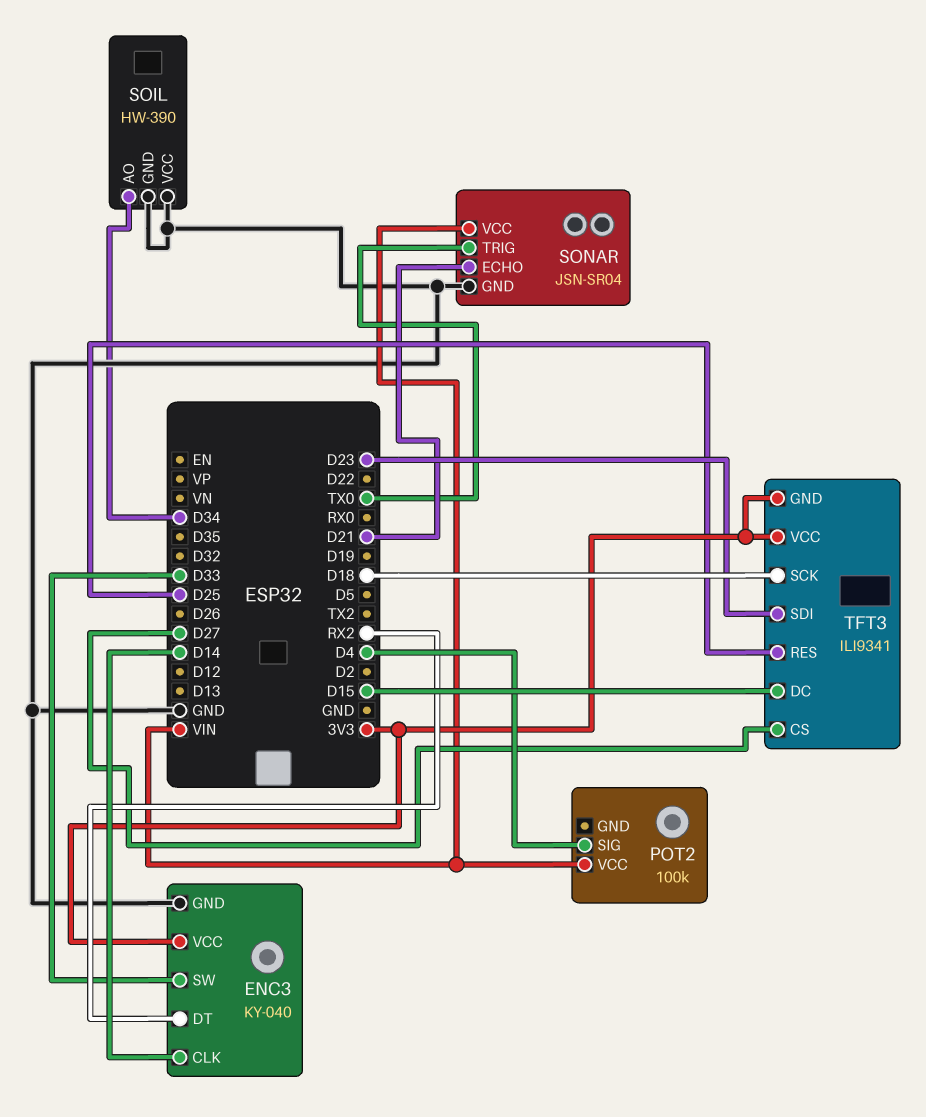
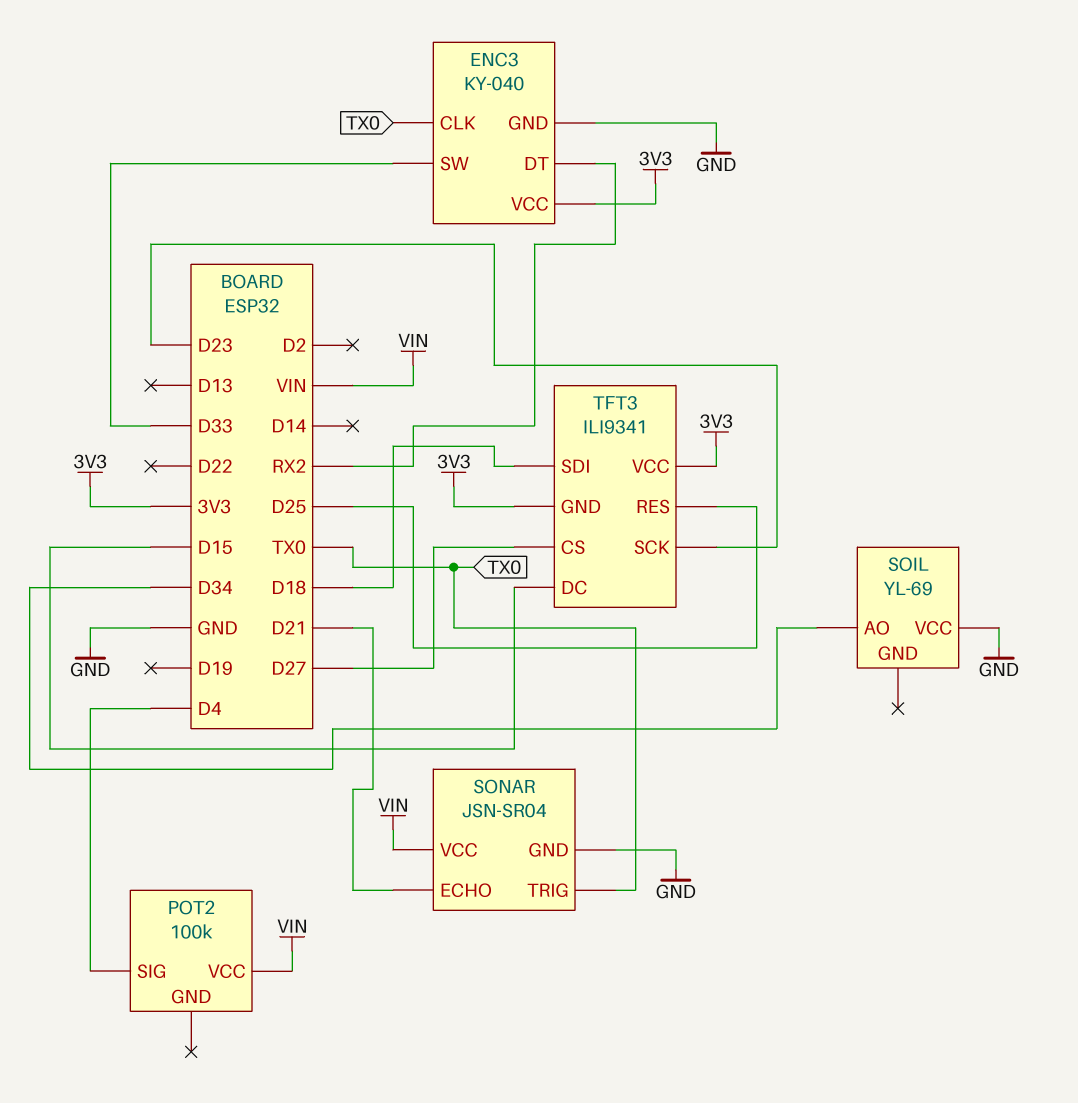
ENC3 pin CLK: D14 -> TX0
SOIL: HW-390 -> YL-69
SOIL pin GND: GND -> none
TFT3 pin SCK: D18 -> D23
TFT3 pin SDI: D23 -> D18

